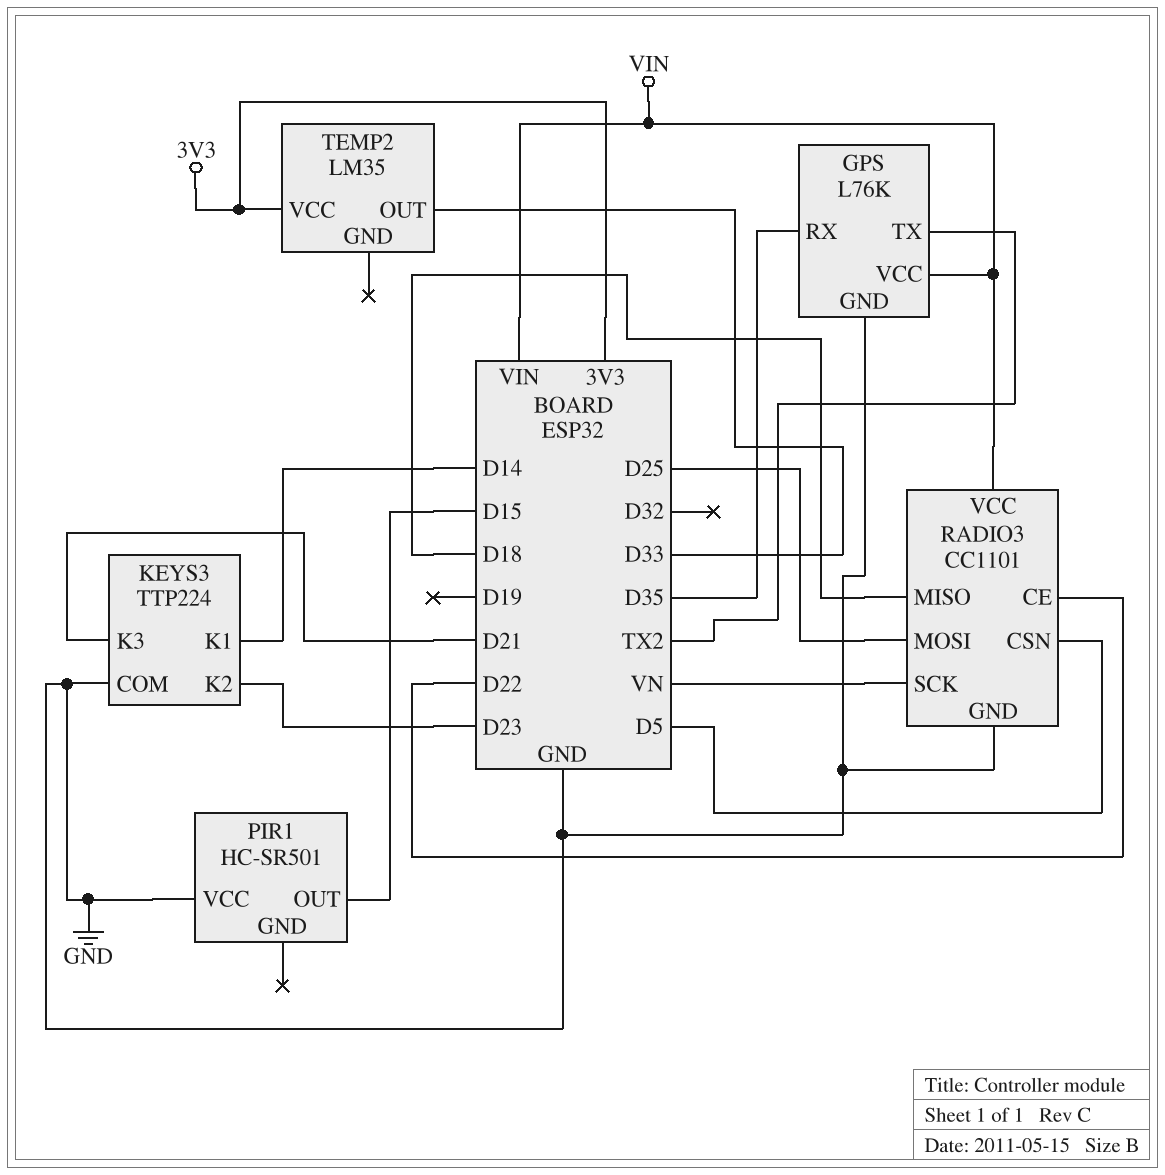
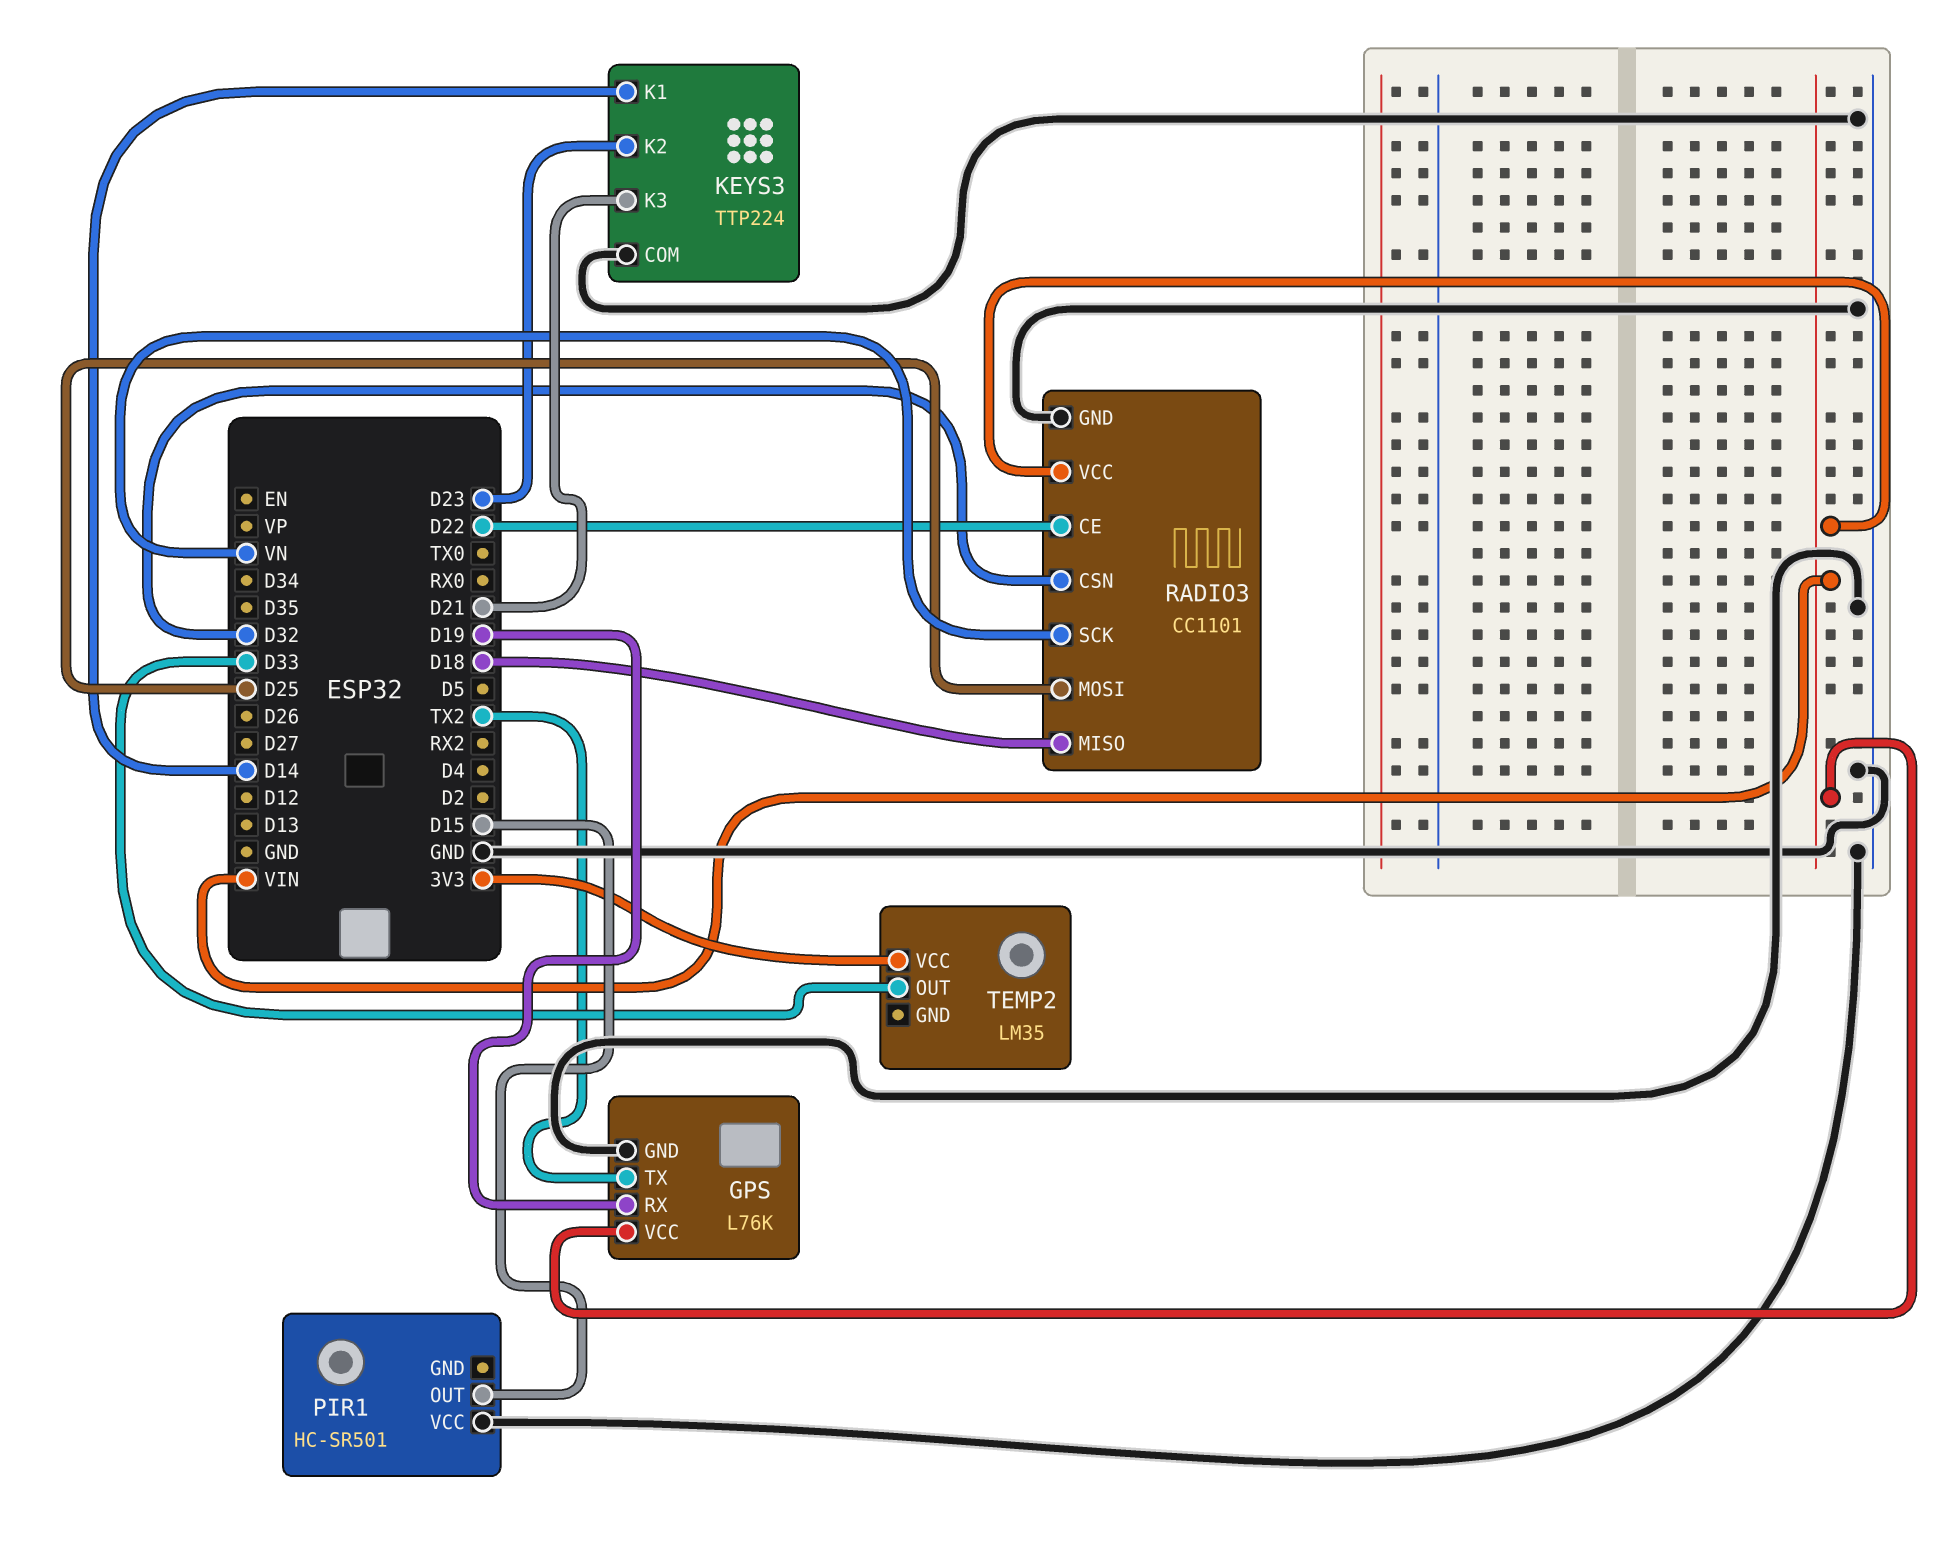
GPS pin RX: D35 -> D19
RADIO3 pin CSN: D5 -> D32

